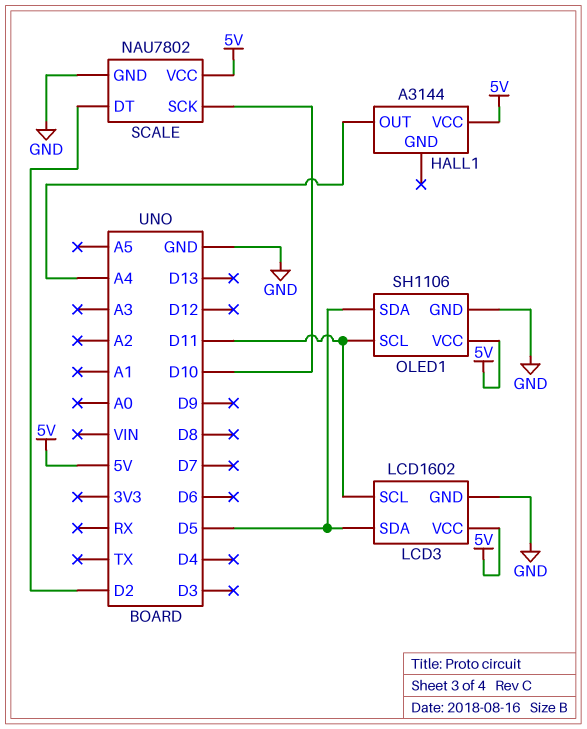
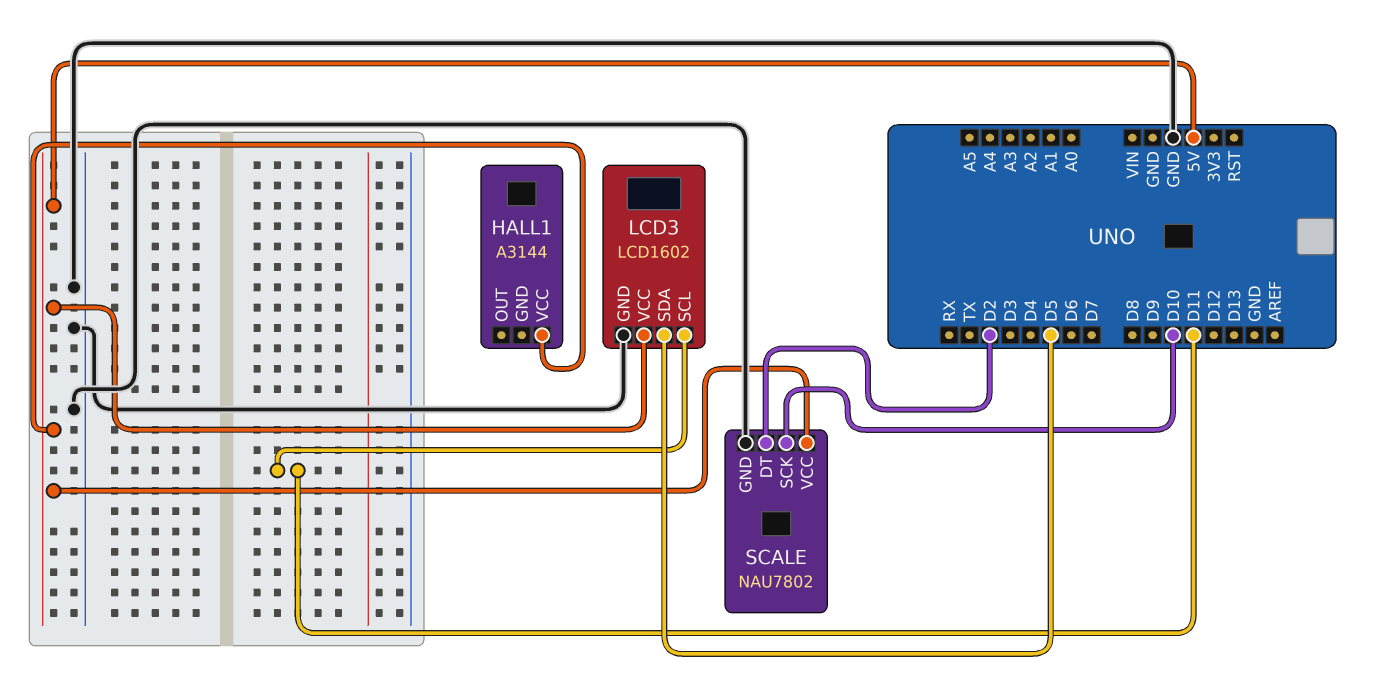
HALL1 pin OUT: A4 -> none
OLED1: SH1106 -> none
OLED1 pin GND: GND -> none
OLED1 pin SCL: D11 -> none
OLED1 pin SDA: D5 -> none
OLED1 pin VCC: 5V -> none

